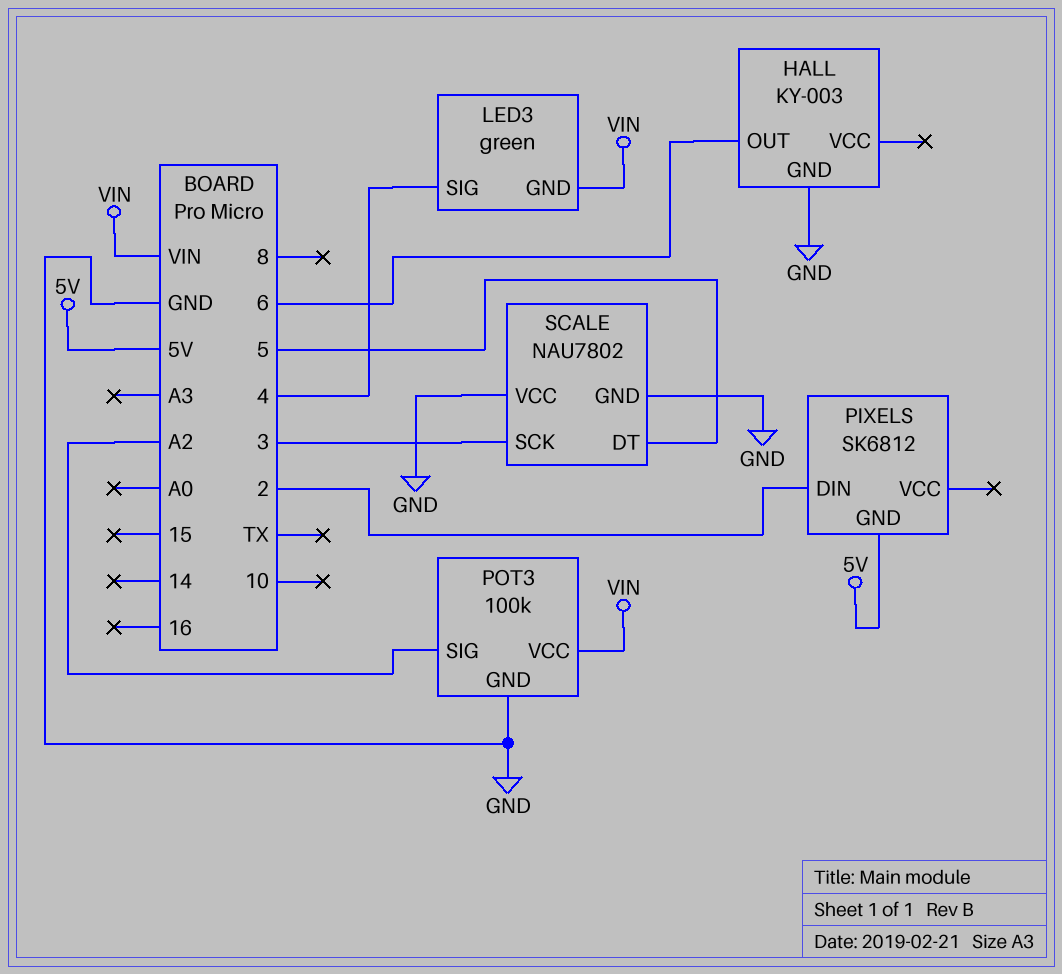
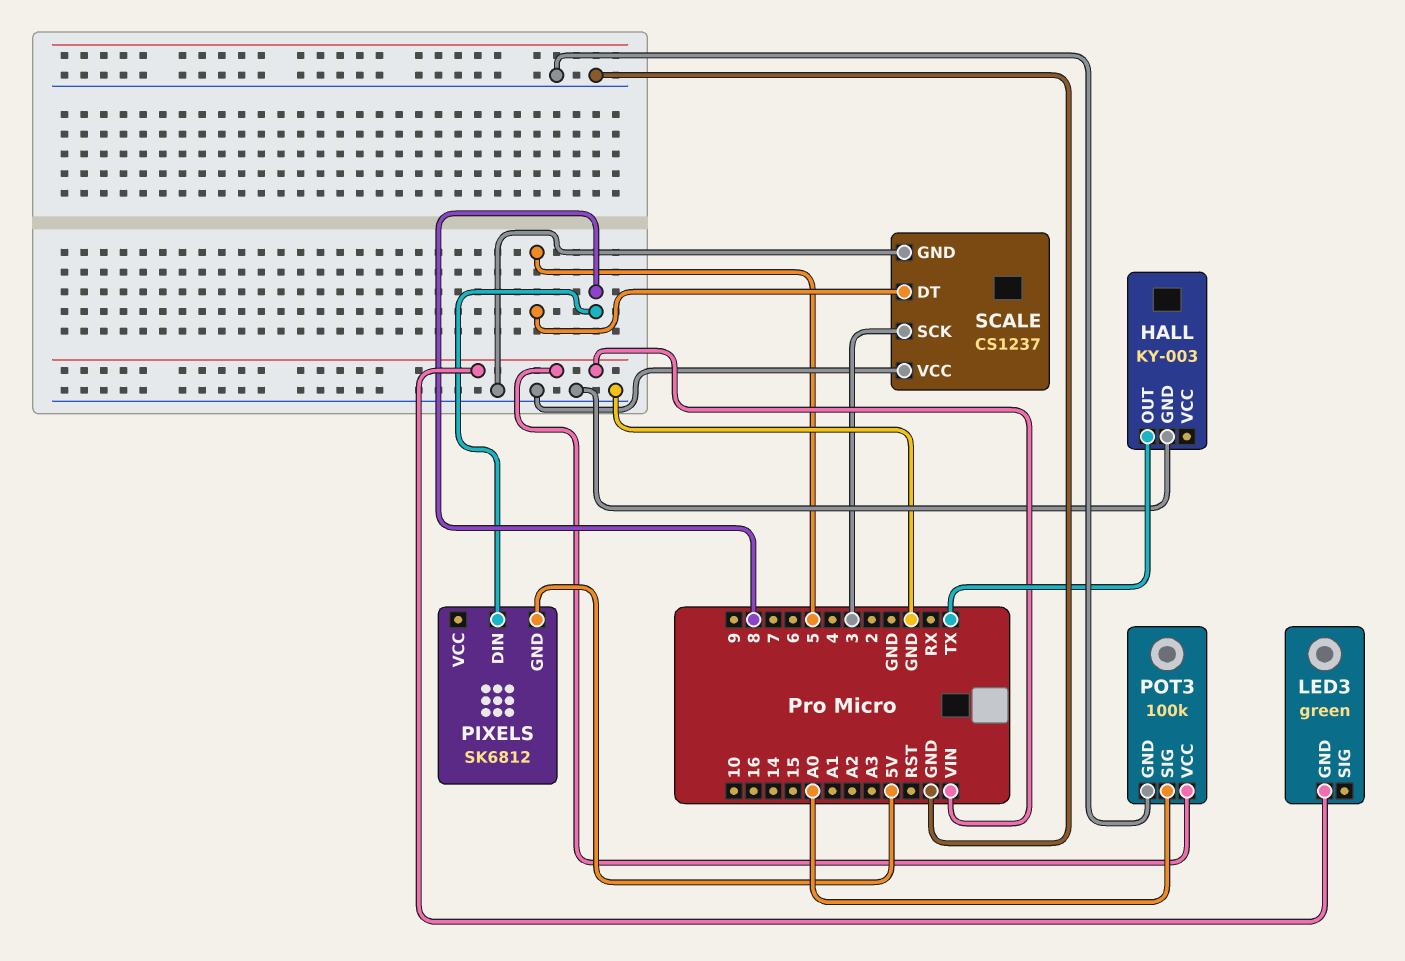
HALL pin OUT: 6 -> TX
LED3 pin SIG: 4 -> none
PIXELS pin DIN: 2 -> 8
POT3 pin SIG: A2 -> A0
SCALE: NAU7802 -> CS1237

